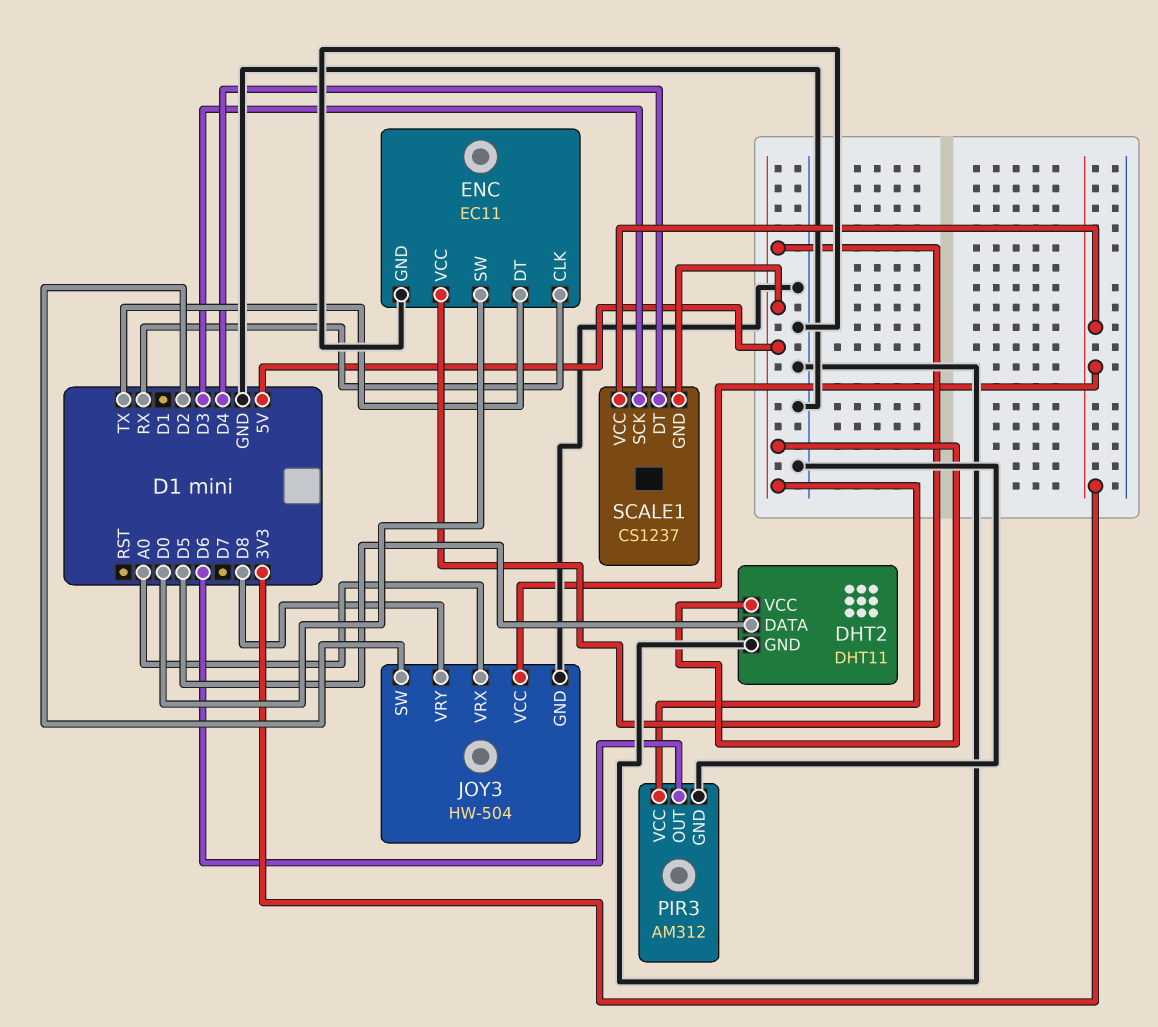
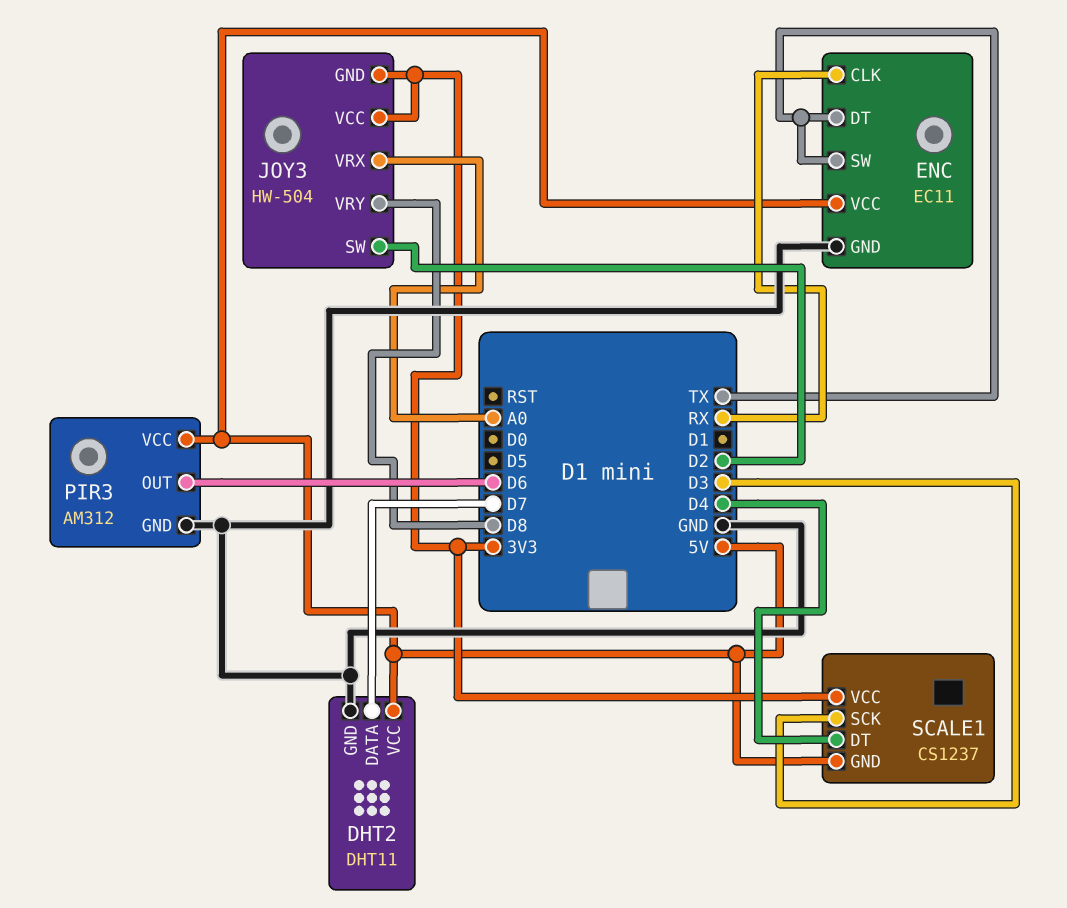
DHT2 pin DATA: D5 -> D7
ENC pin SW: D0 -> TX
JOY3 pin GND: GND -> 3V3

